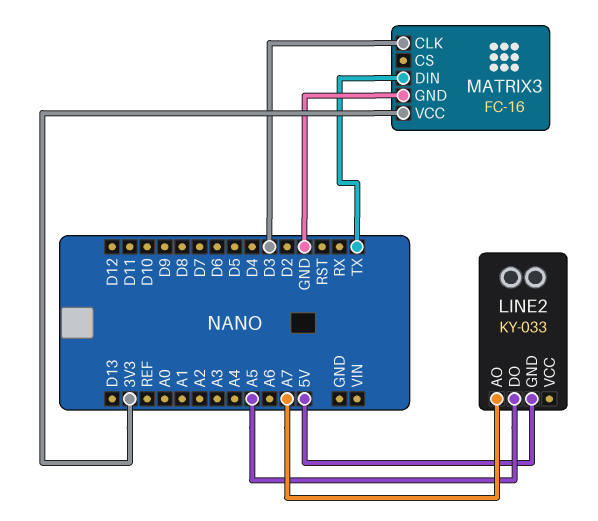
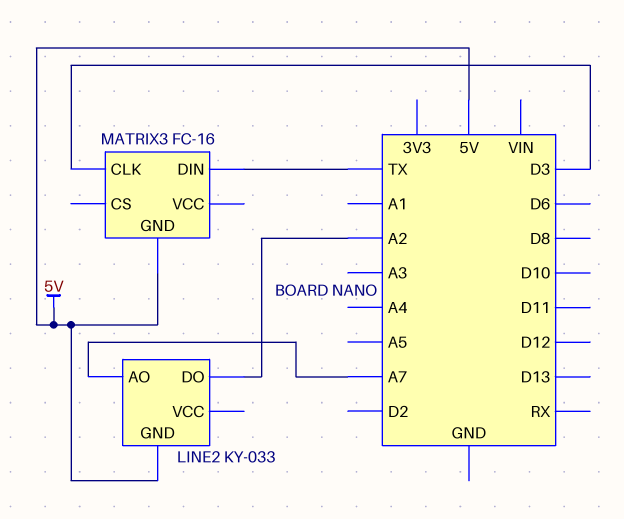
LINE2 pin DO: A5 -> A2
MATRIX3 pin GND: GND -> 5V
MATRIX3 pin VCC: 3V3 -> none

